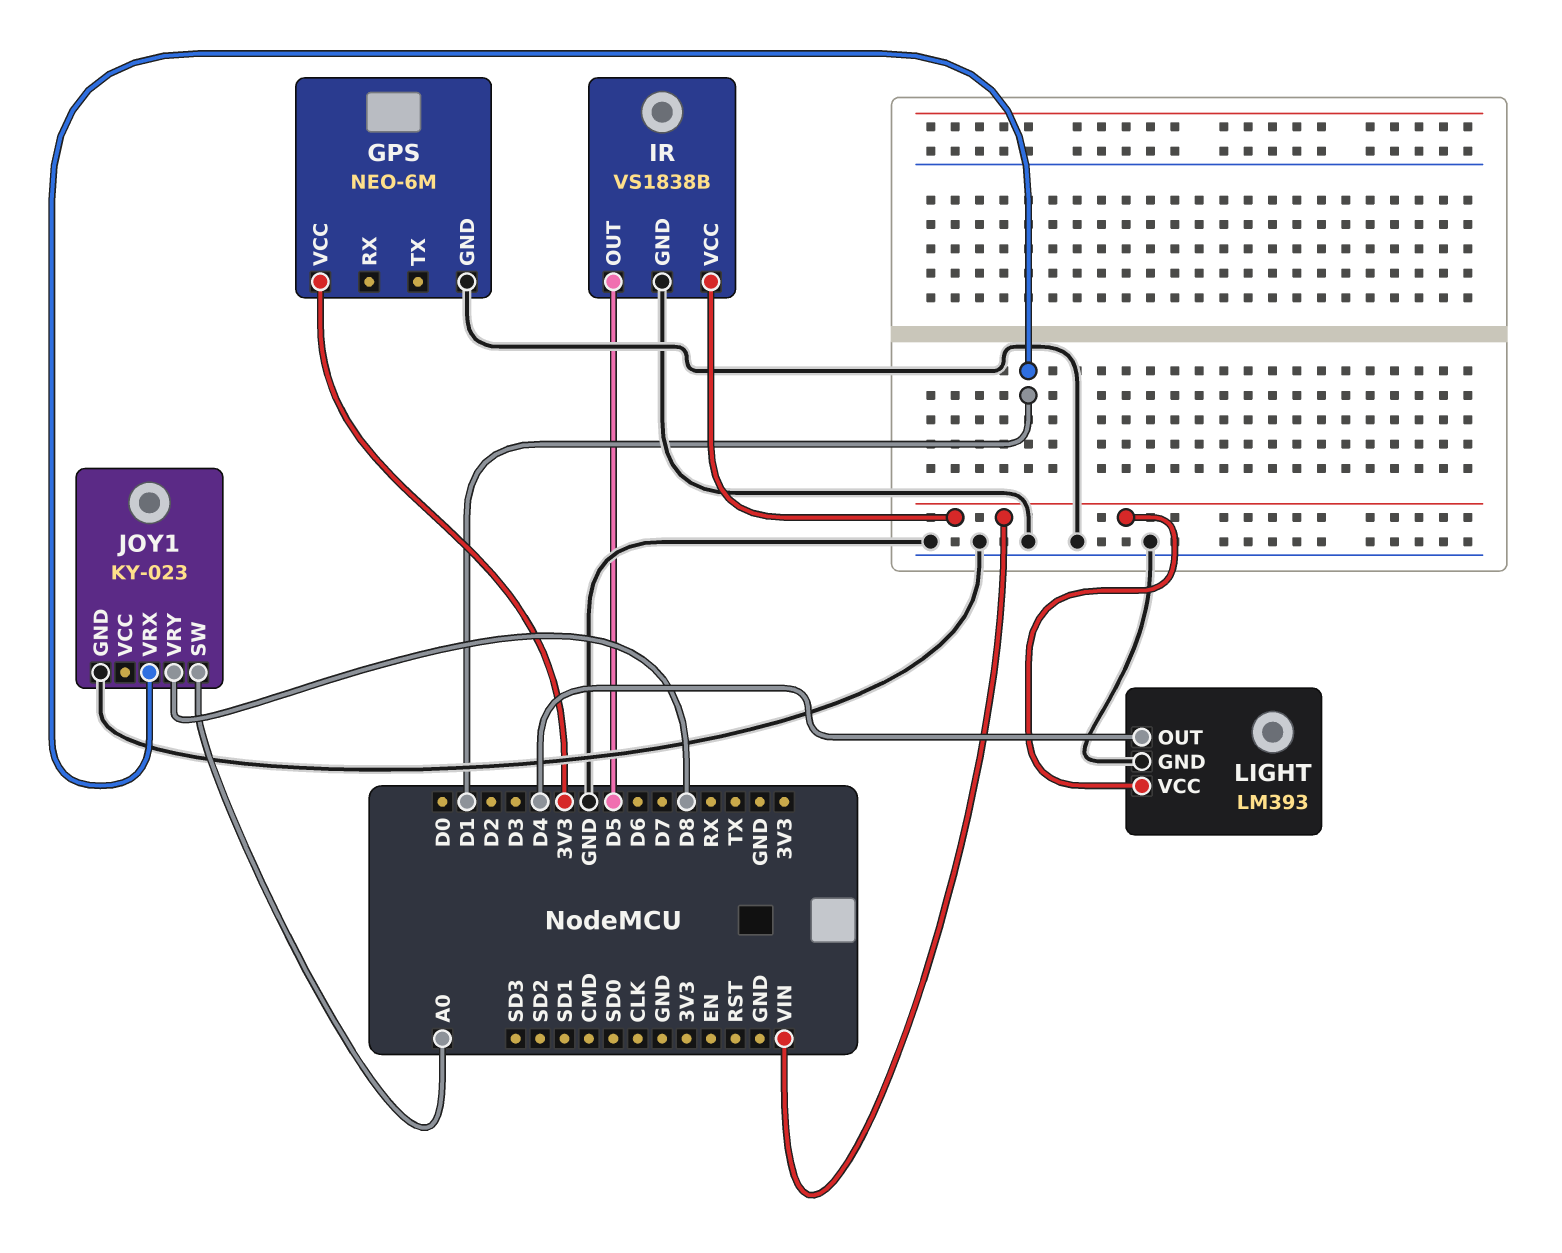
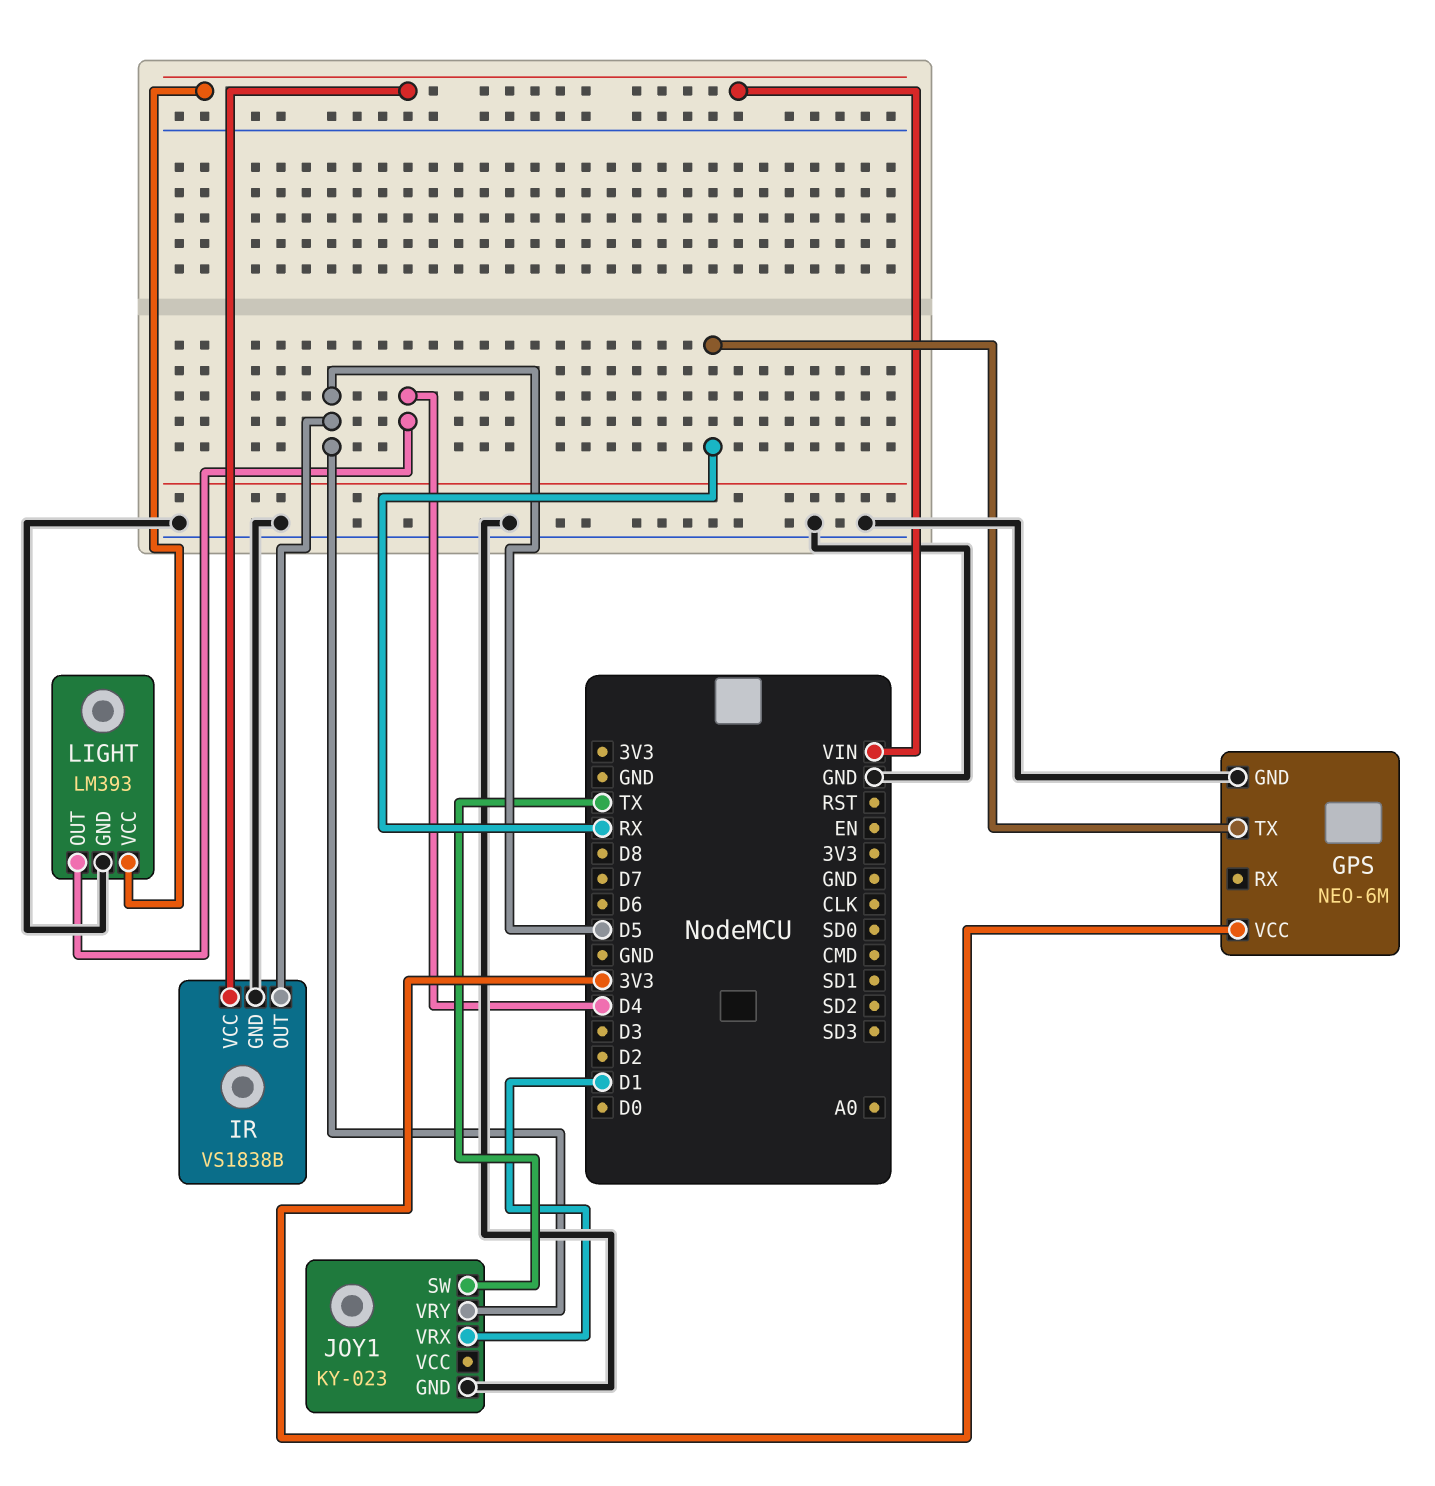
GPS pin TX: none -> RX
JOY1 pin SW: A0 -> TX
JOY1 pin VRY: D8 -> D5

